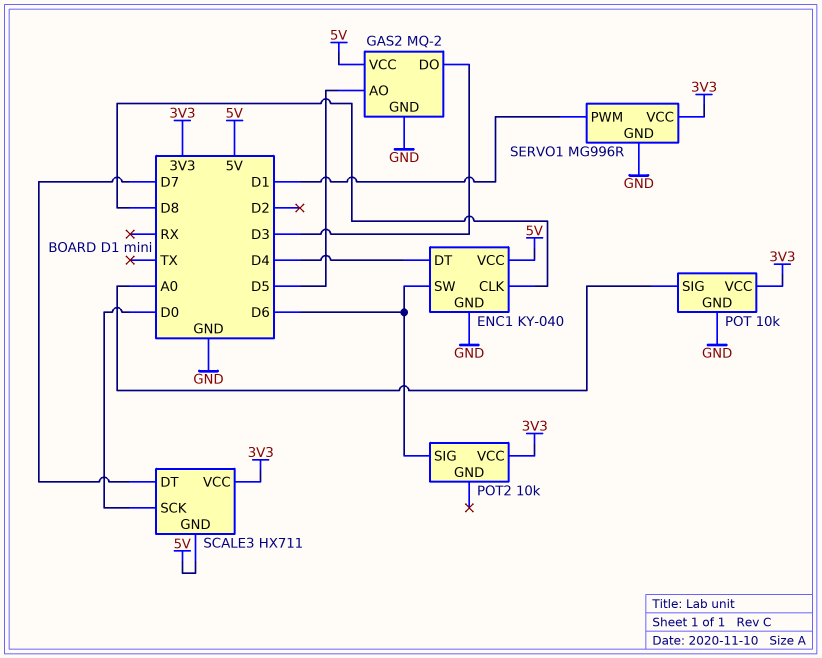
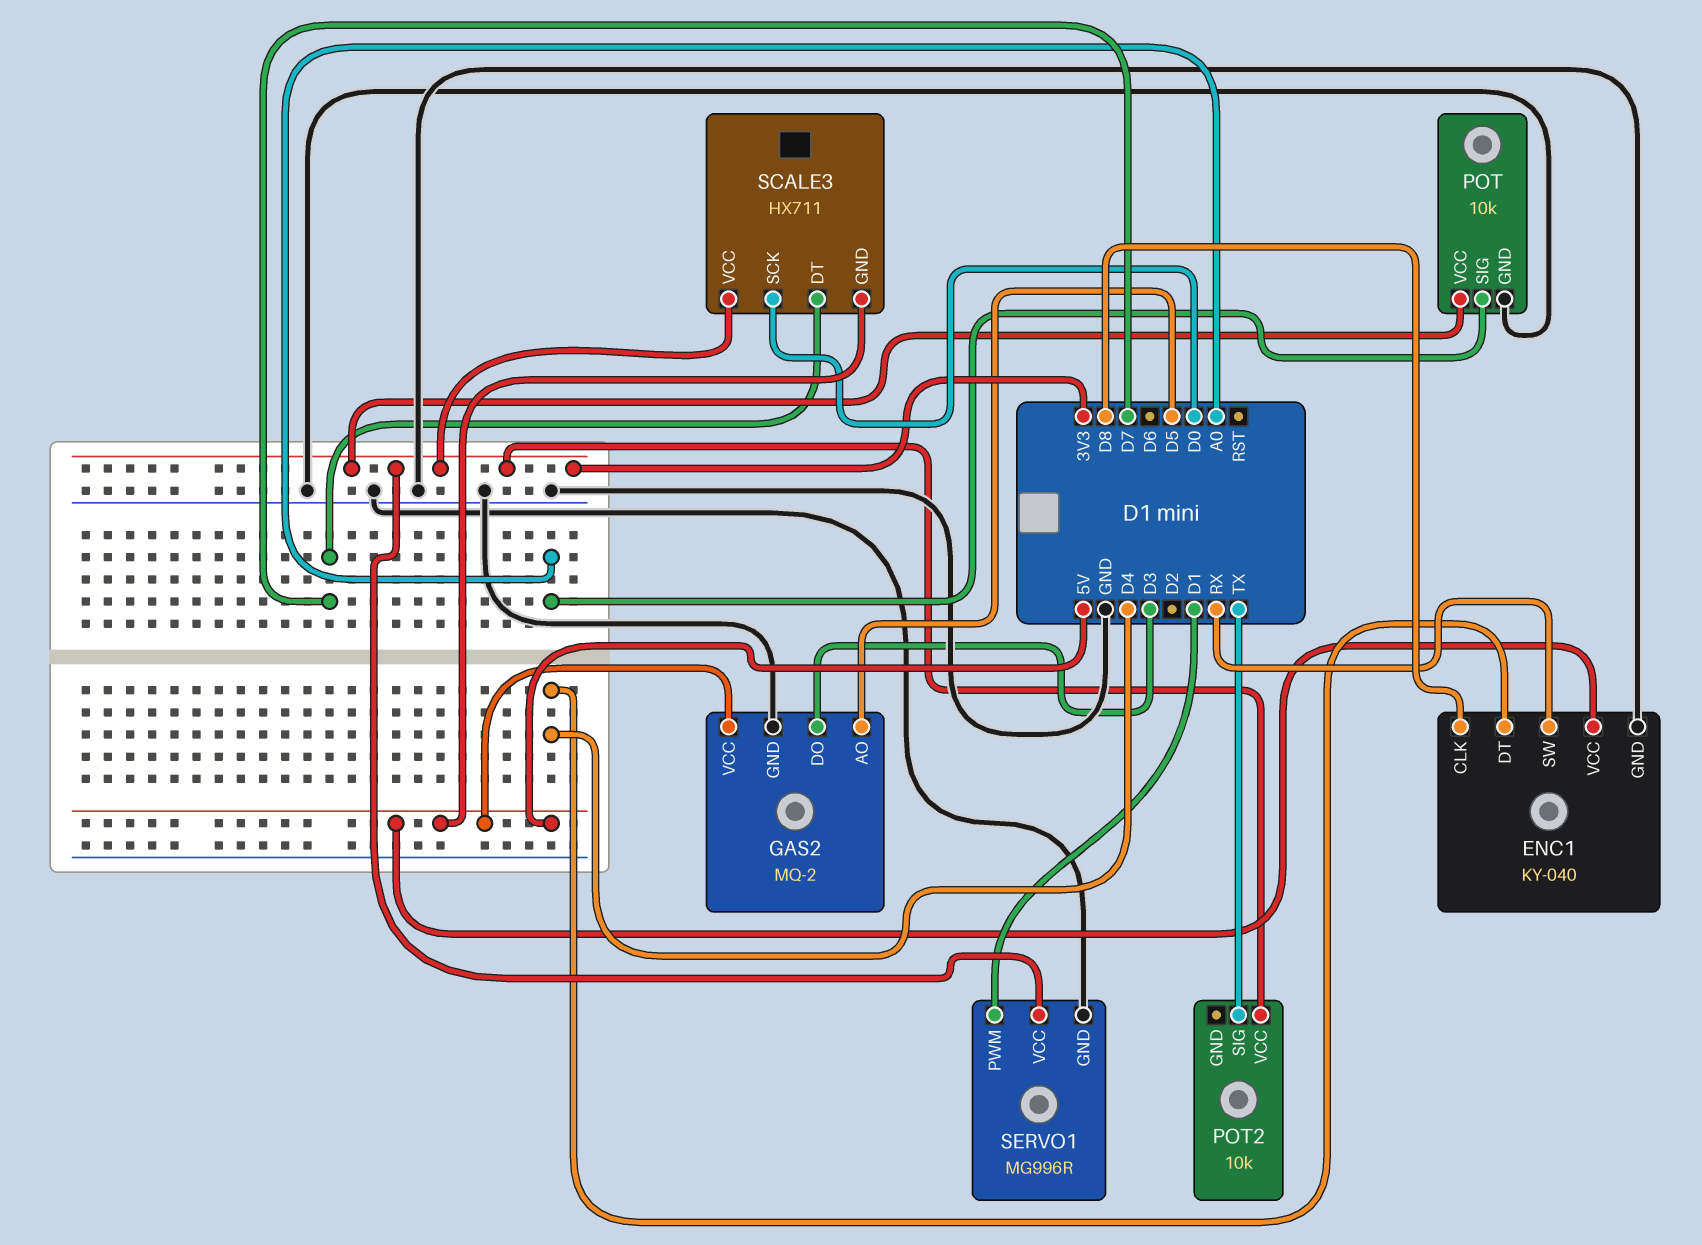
ENC1 pin SW: D6 -> RX
POT2 pin SIG: D6 -> TX

